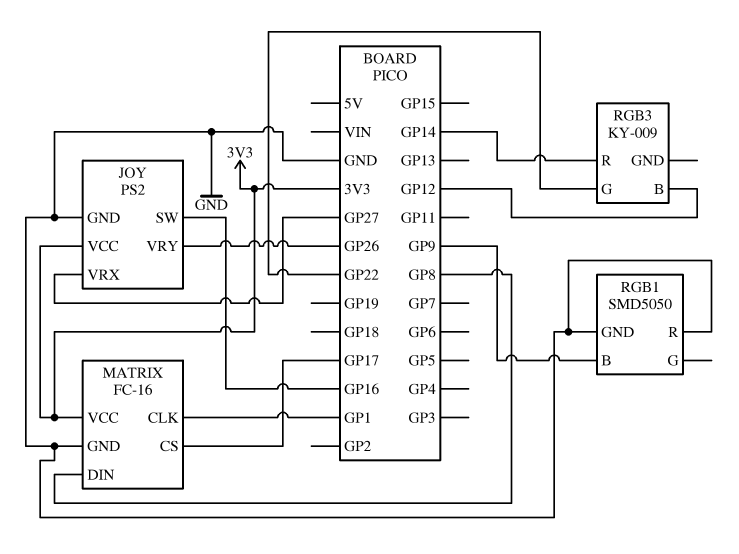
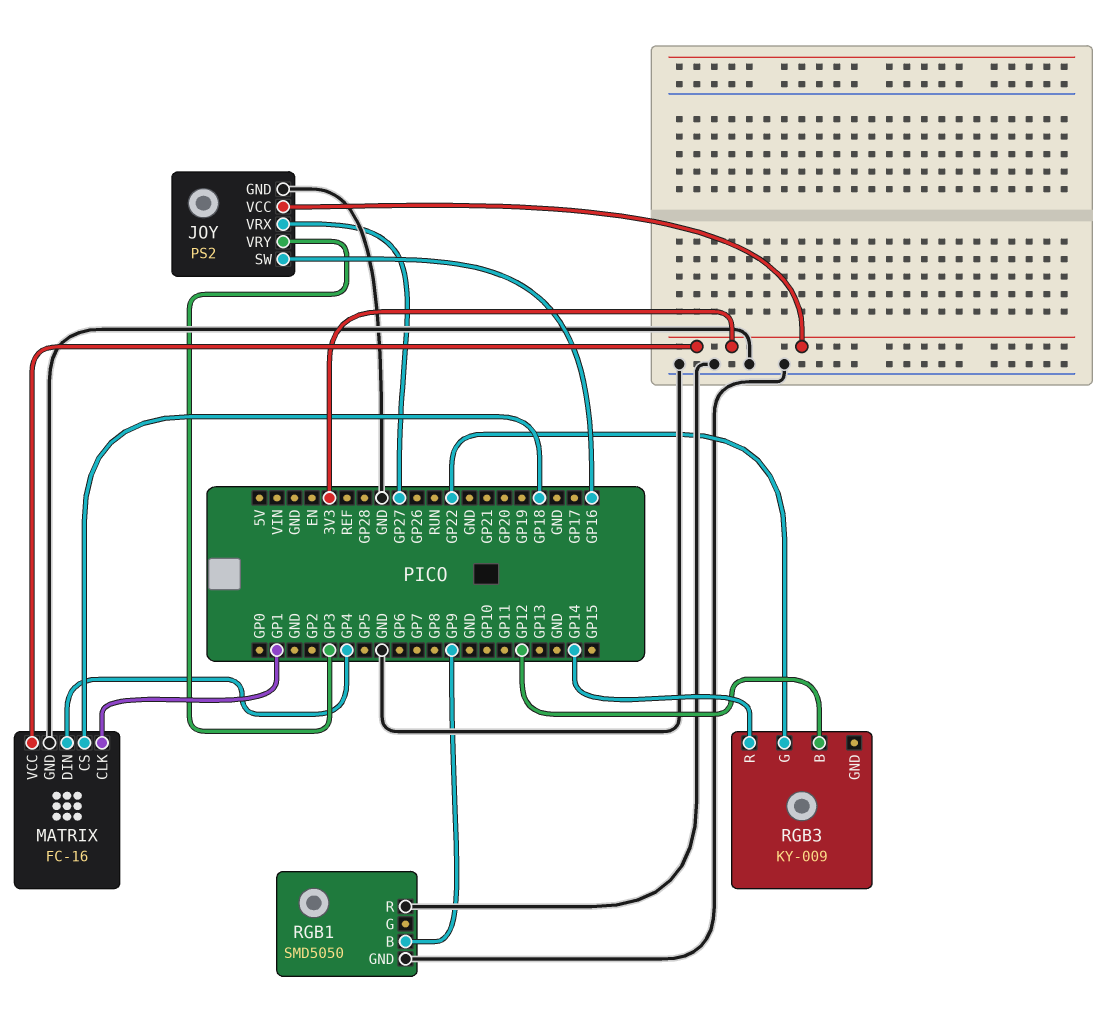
JOY pin VRY: GP26 -> GP3
MATRIX pin CS: GP17 -> GP18
MATRIX pin DIN: GP8 -> GP4

